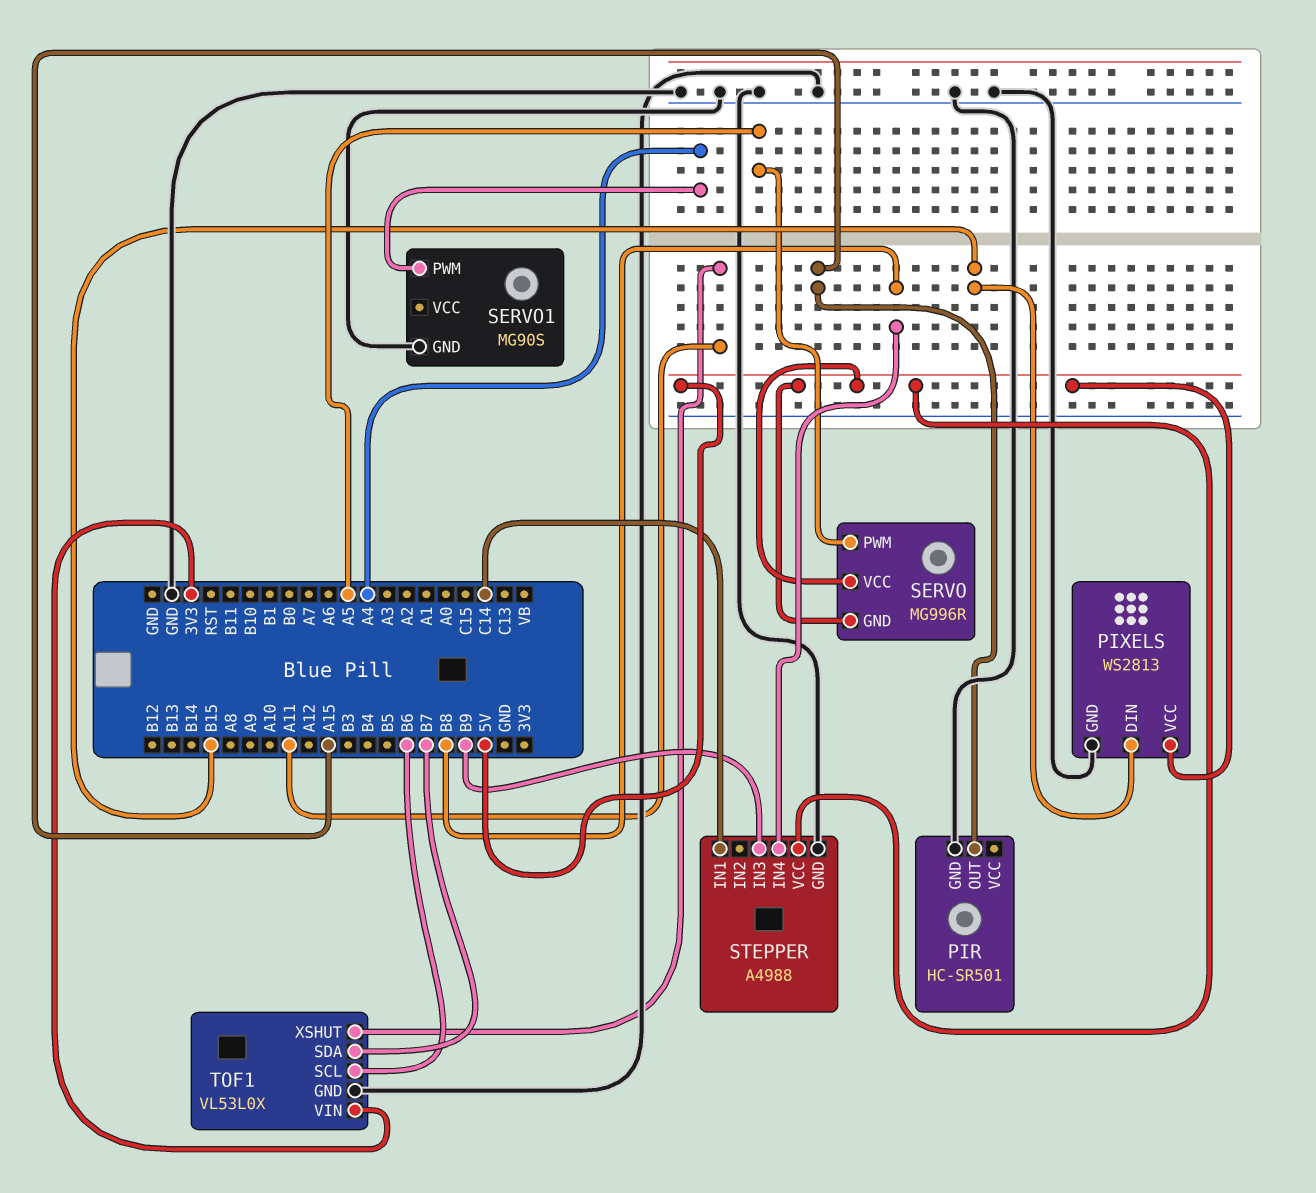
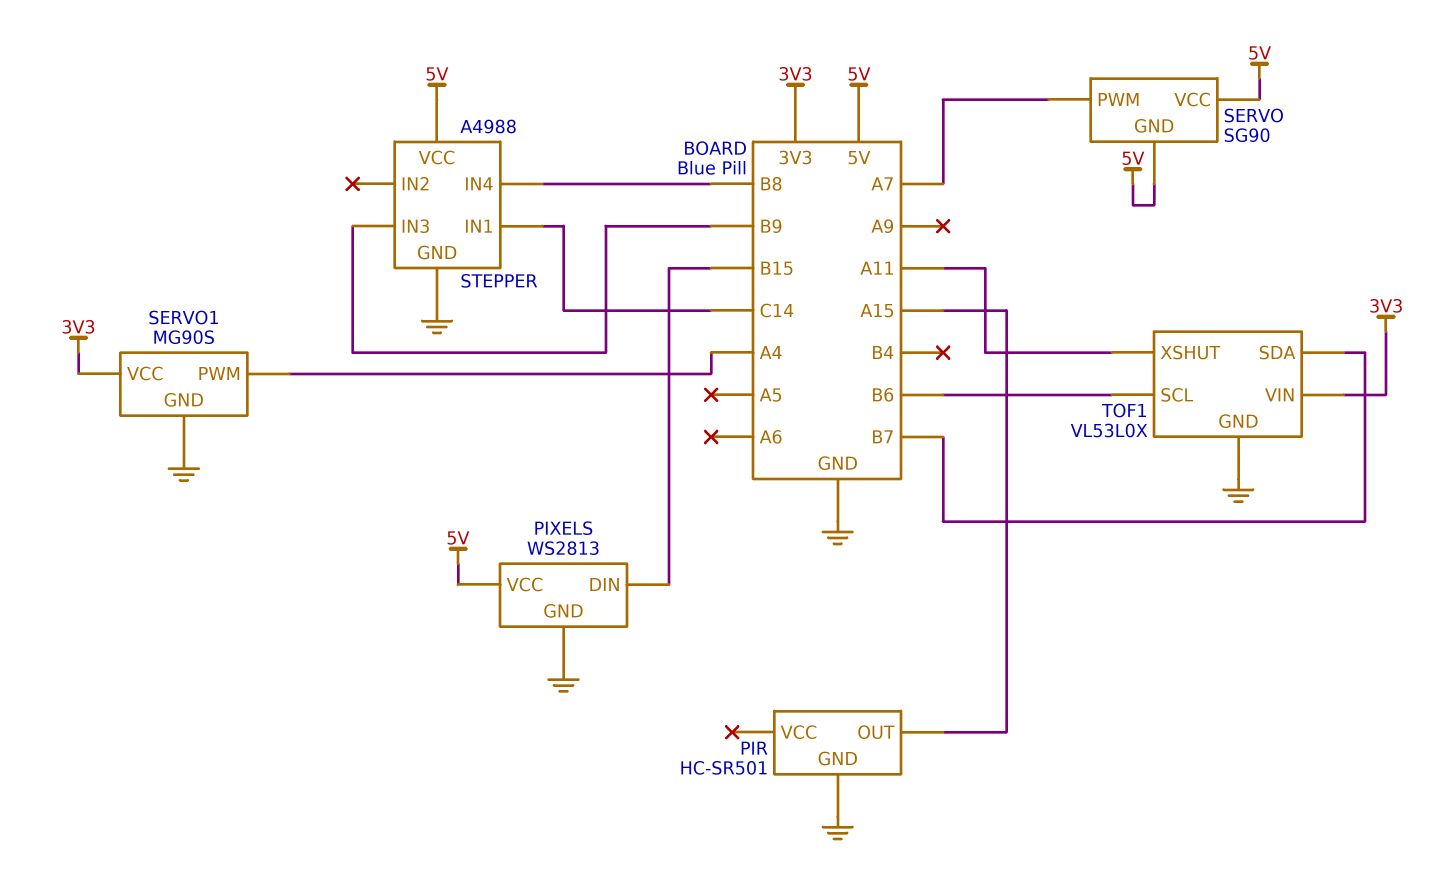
SERVO: MG996R -> SG90
SERVO pin PWM: A5 -> A7
SERVO1 pin VCC: none -> 3V3

